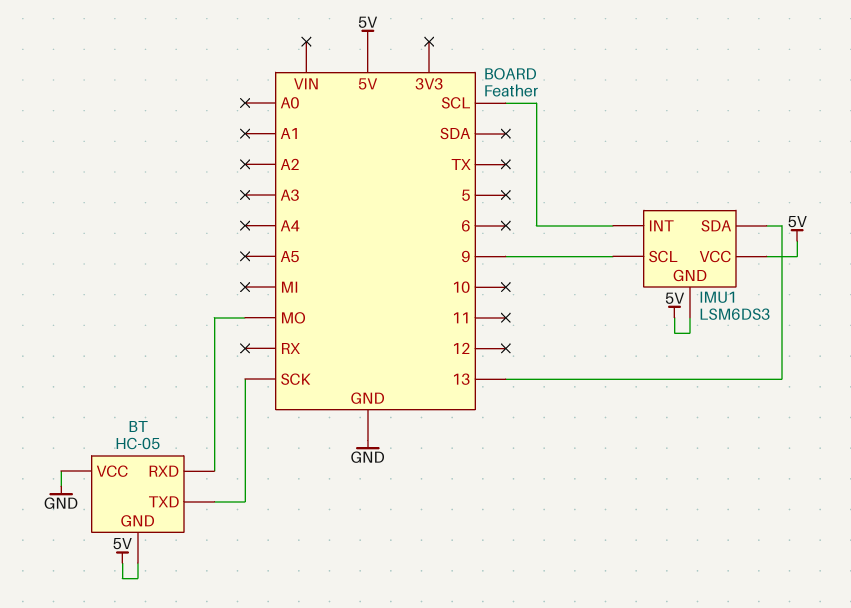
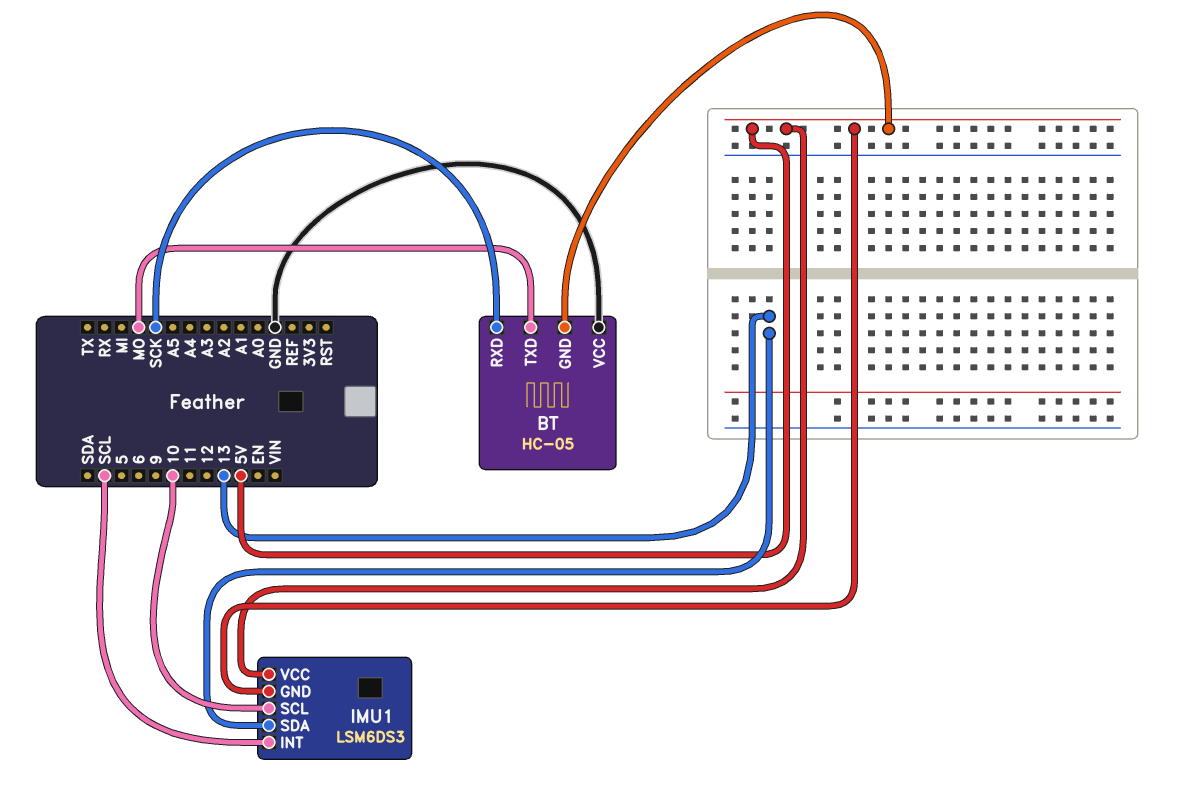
BT pin RXD: MO -> SCK
BT pin TXD: SCK -> MO
IMU1 pin SCL: 9 -> 10

